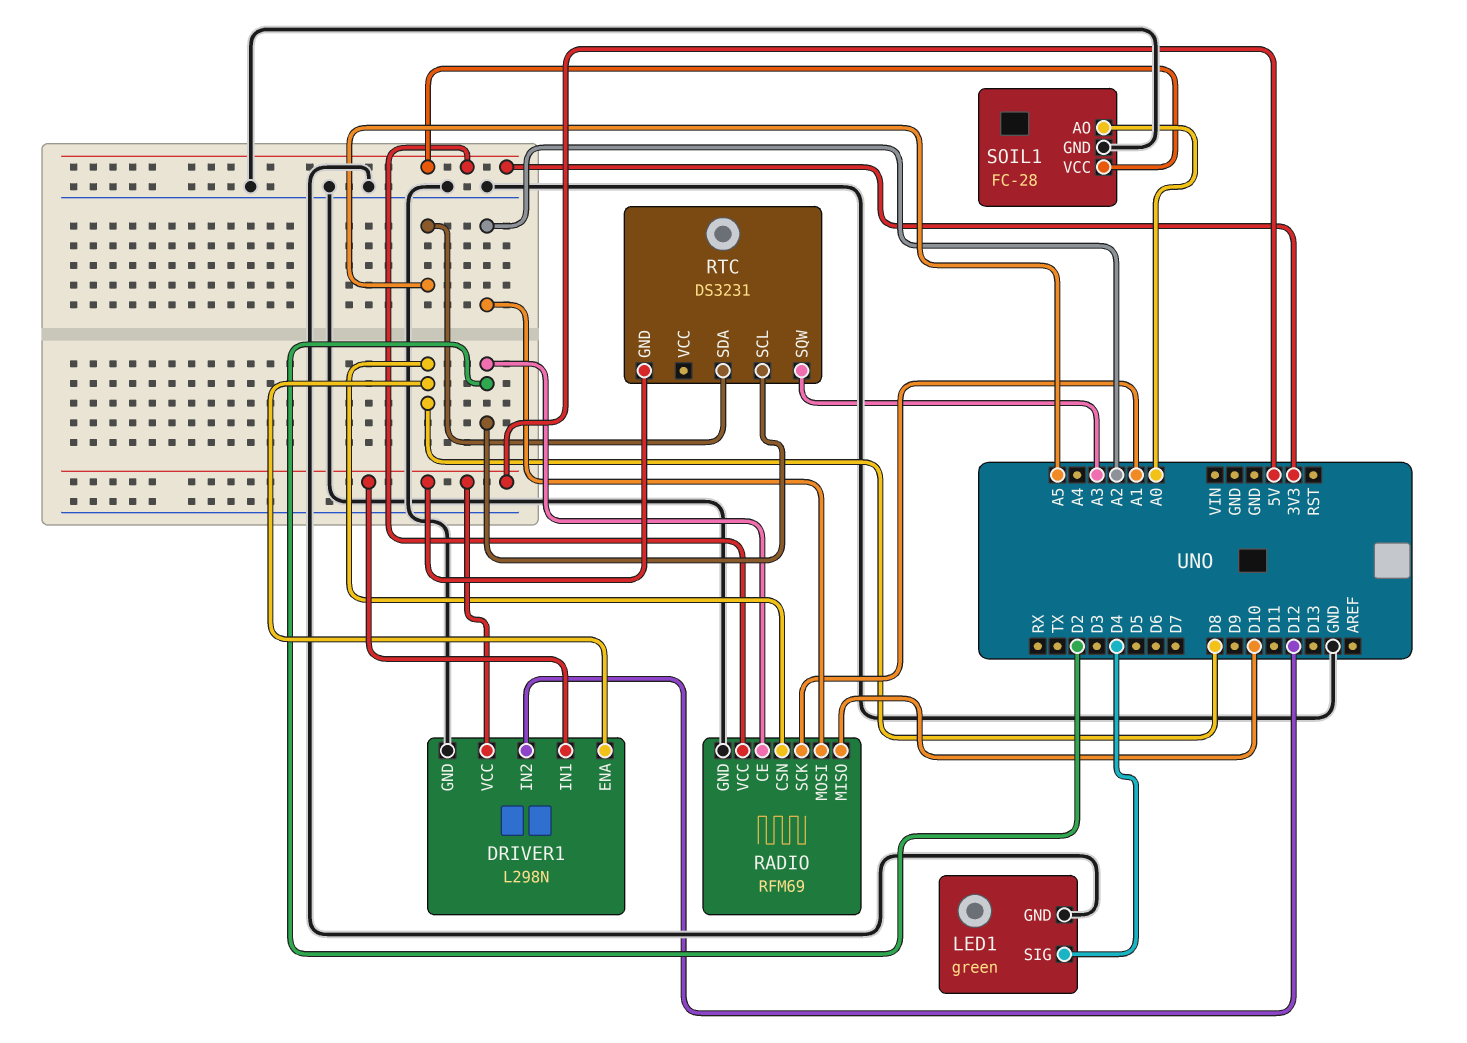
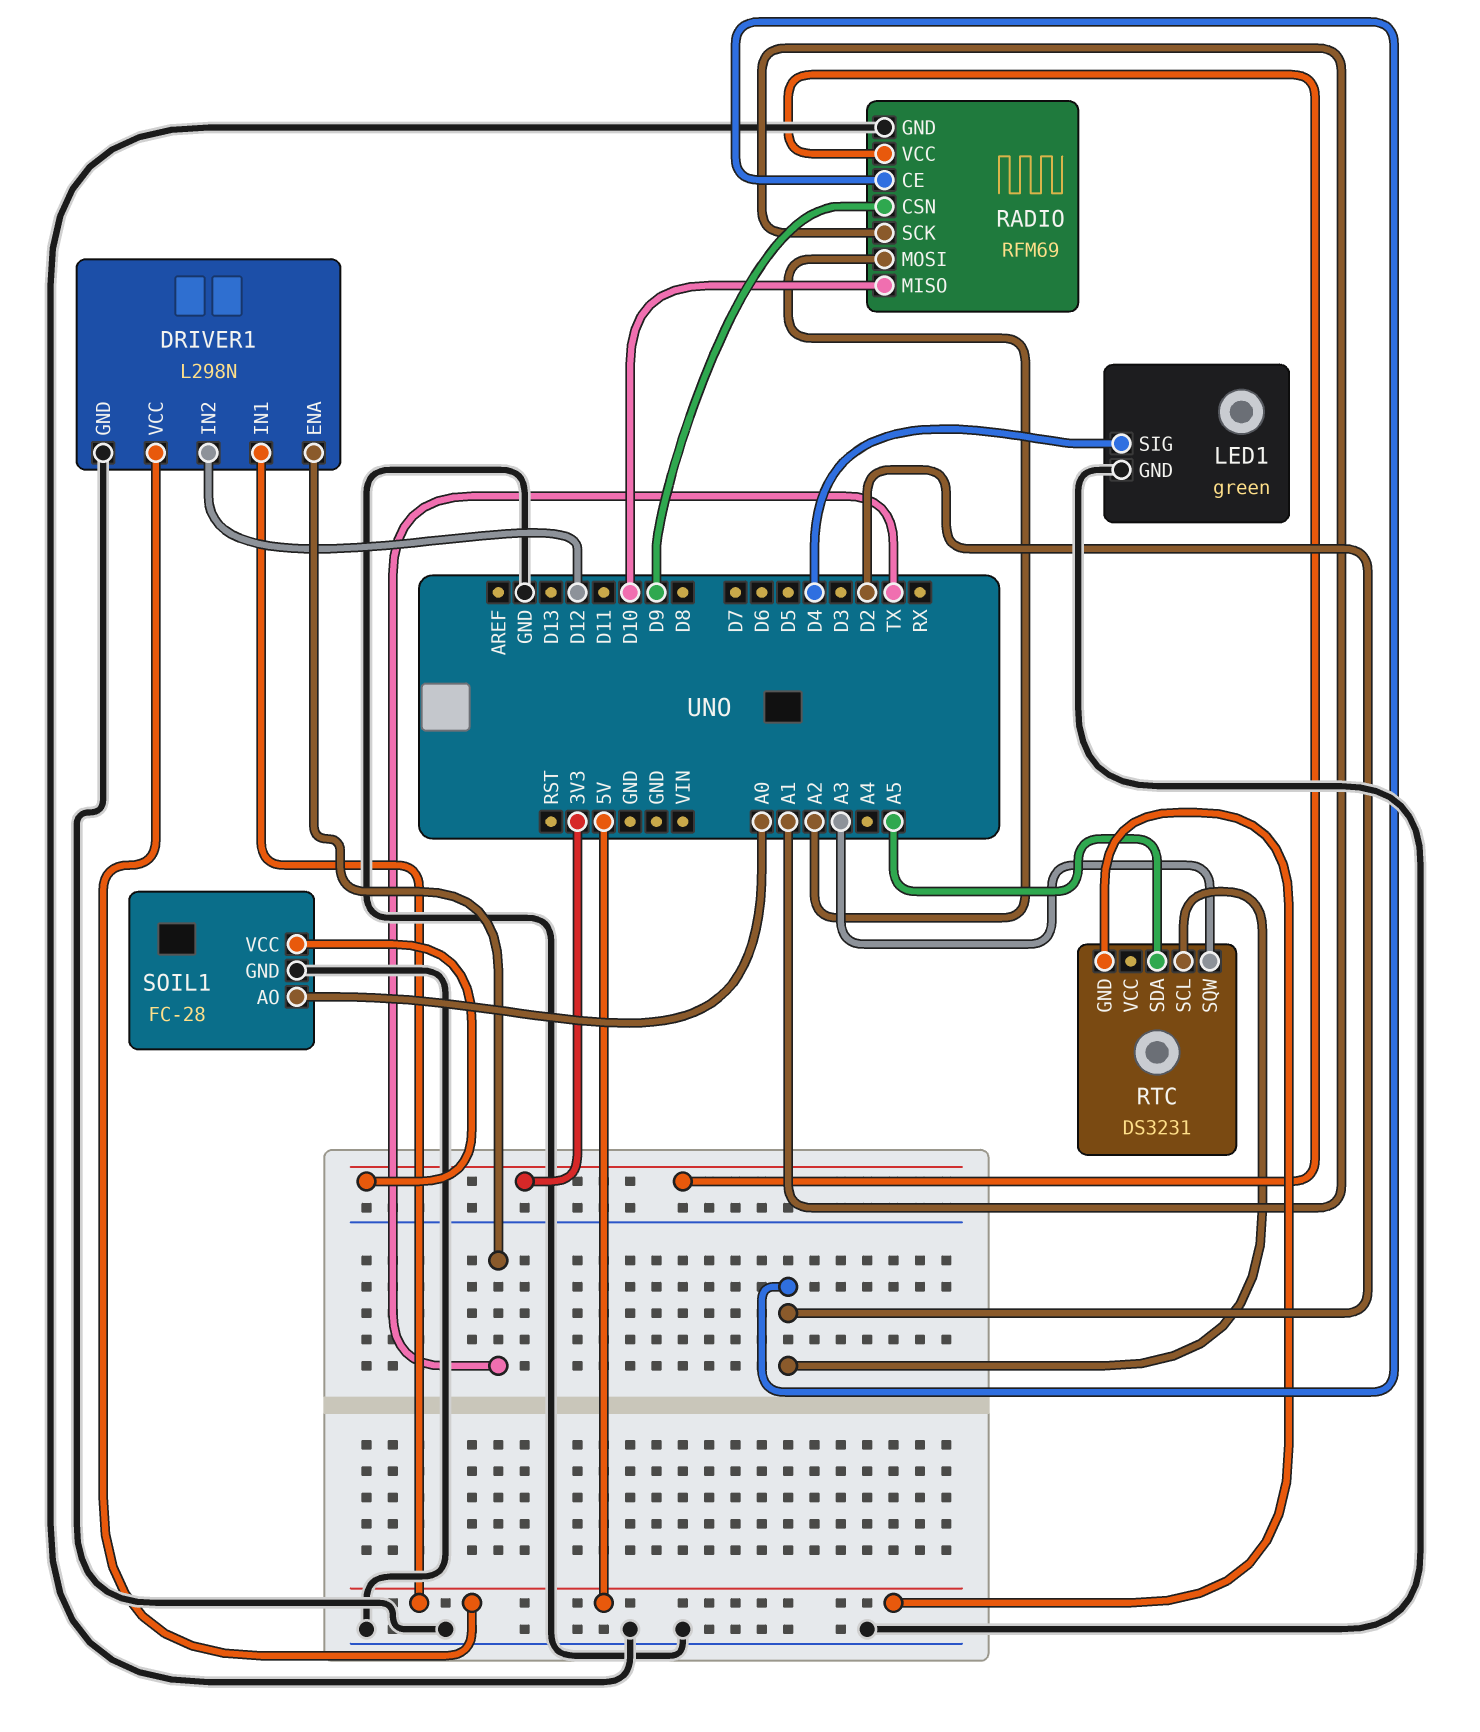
DRIVER1 pin ENA: D8 -> TX
RADIO pin CSN: D8 -> D9

